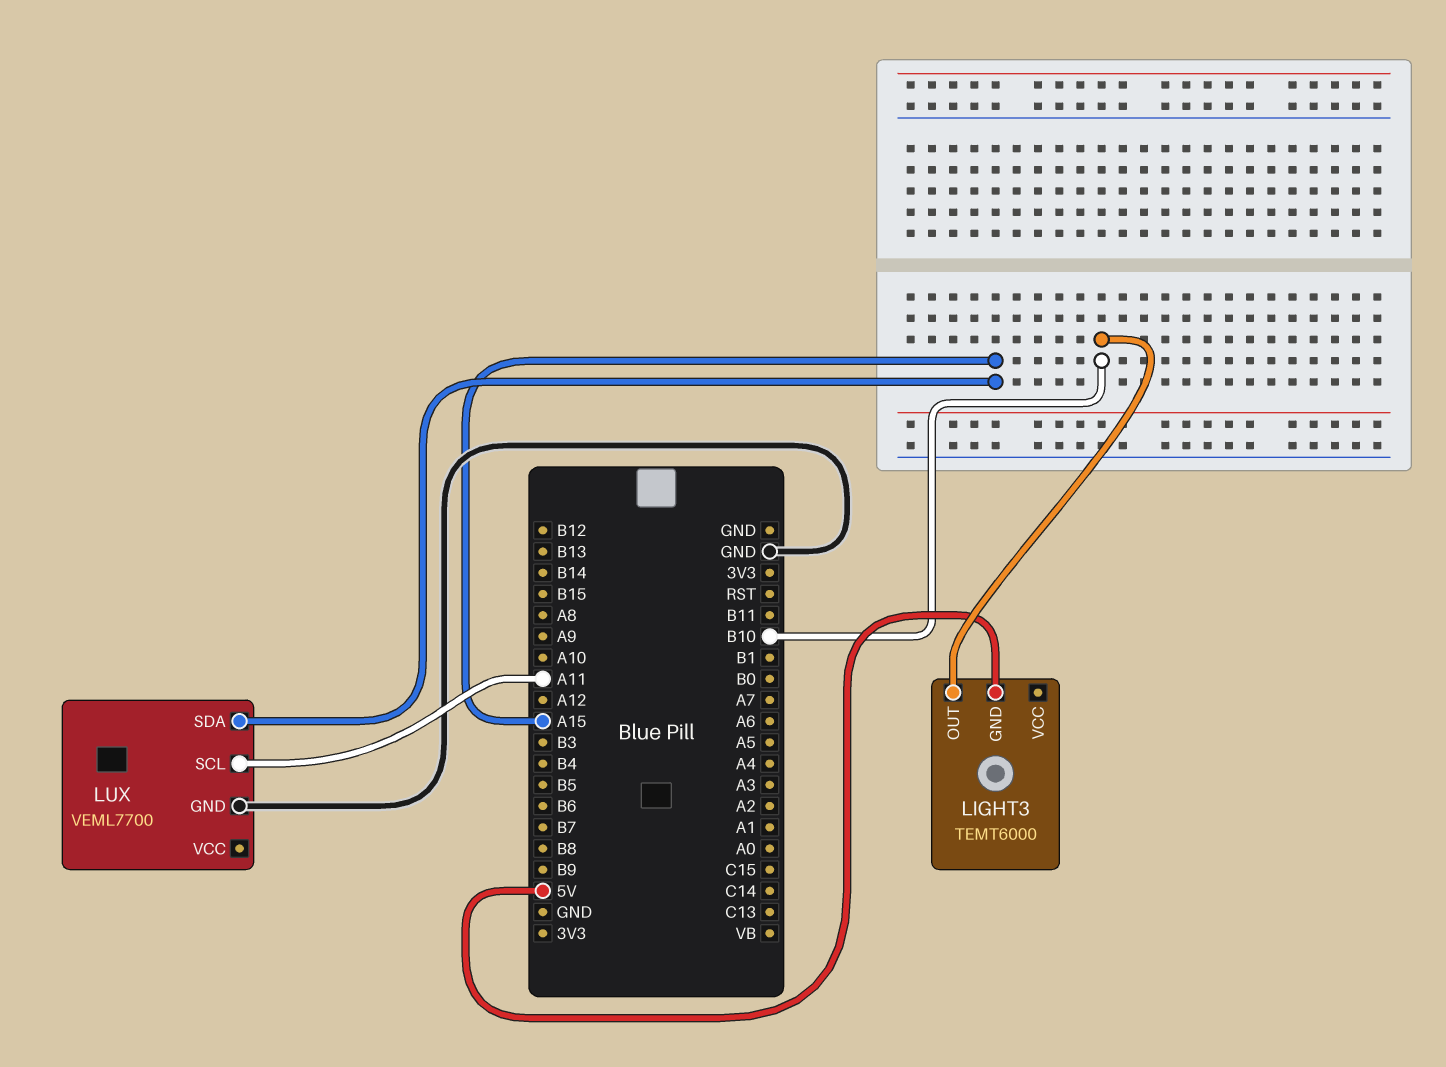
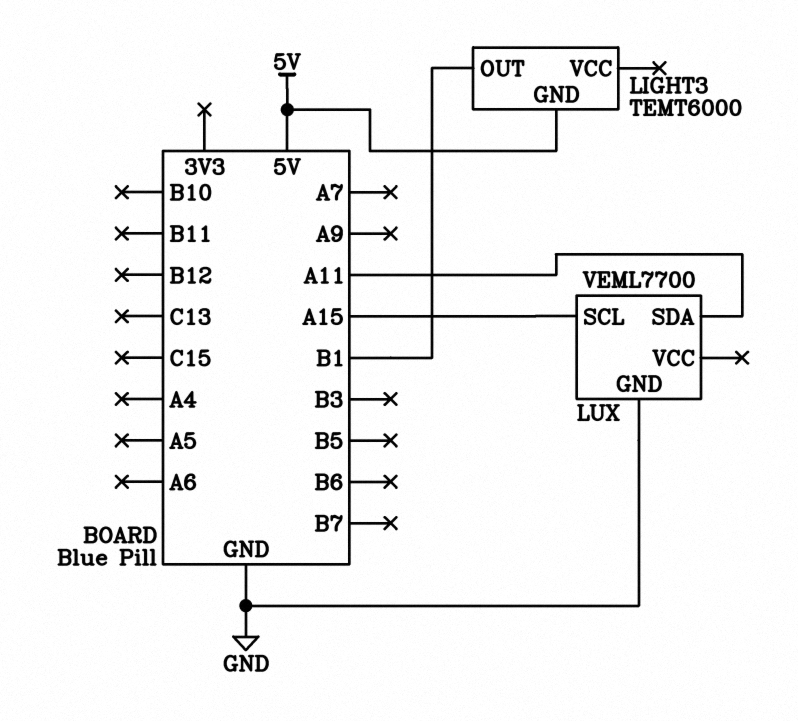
LIGHT3 pin OUT: B10 -> B1
LUX pin SCL: A11 -> A15
LUX pin SDA: A15 -> A11

